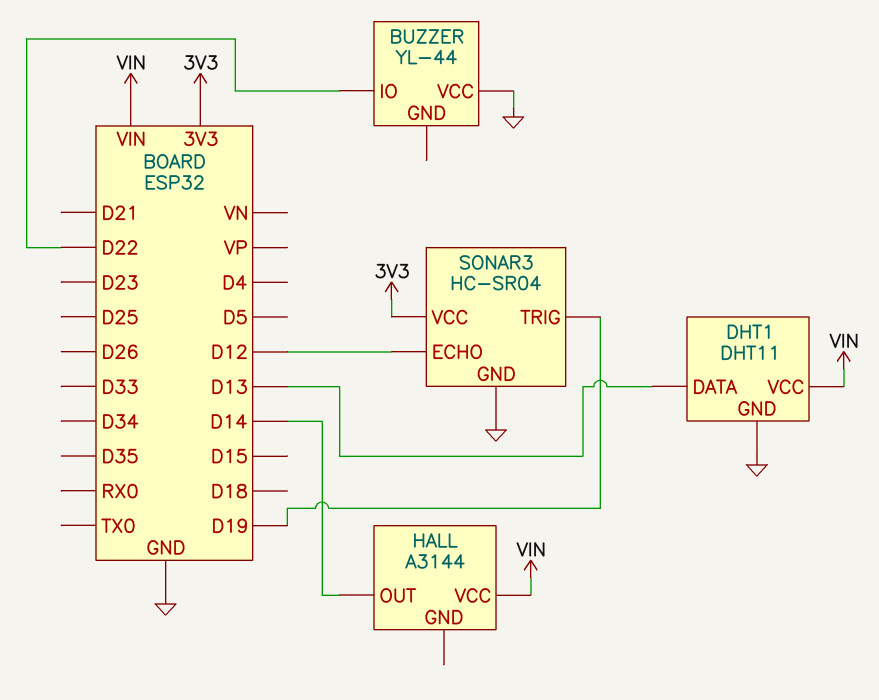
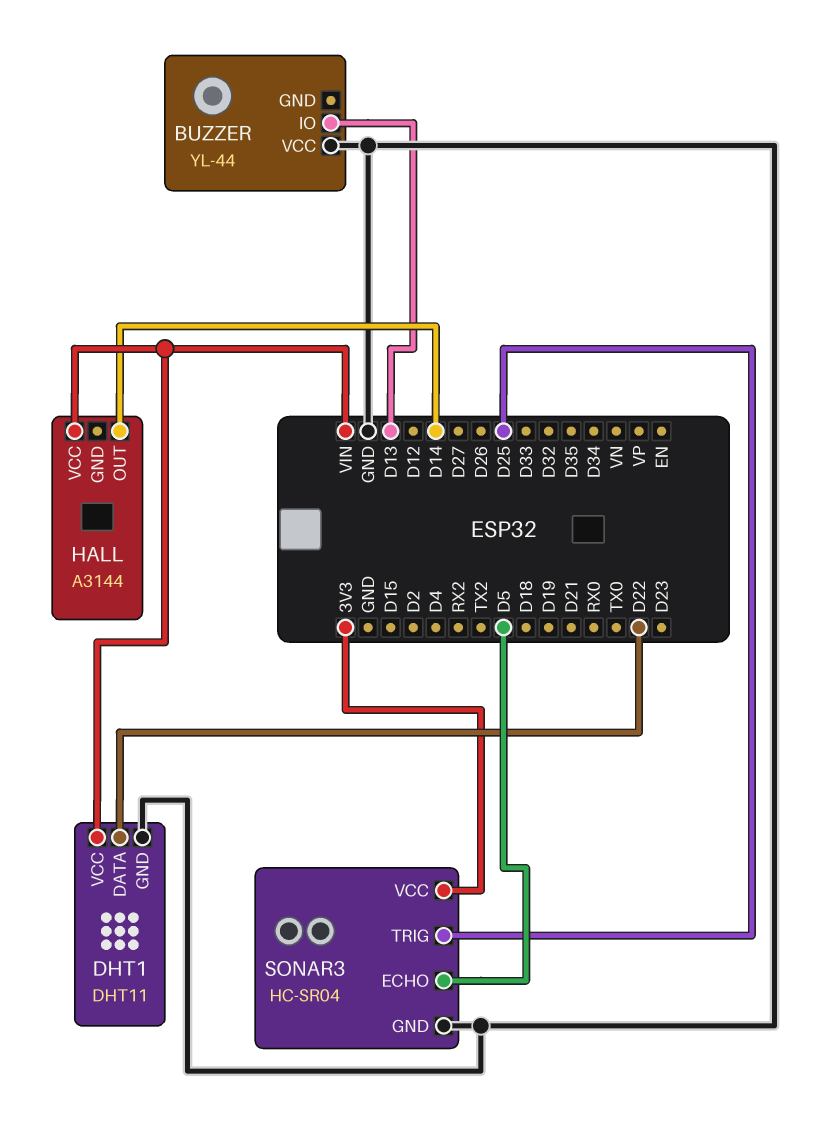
BUZZER pin IO: D22 -> D13
DHT1 pin DATA: D13 -> D22
SONAR3 pin ECHO: D12 -> D5
SONAR3 pin TRIG: D19 -> D25

